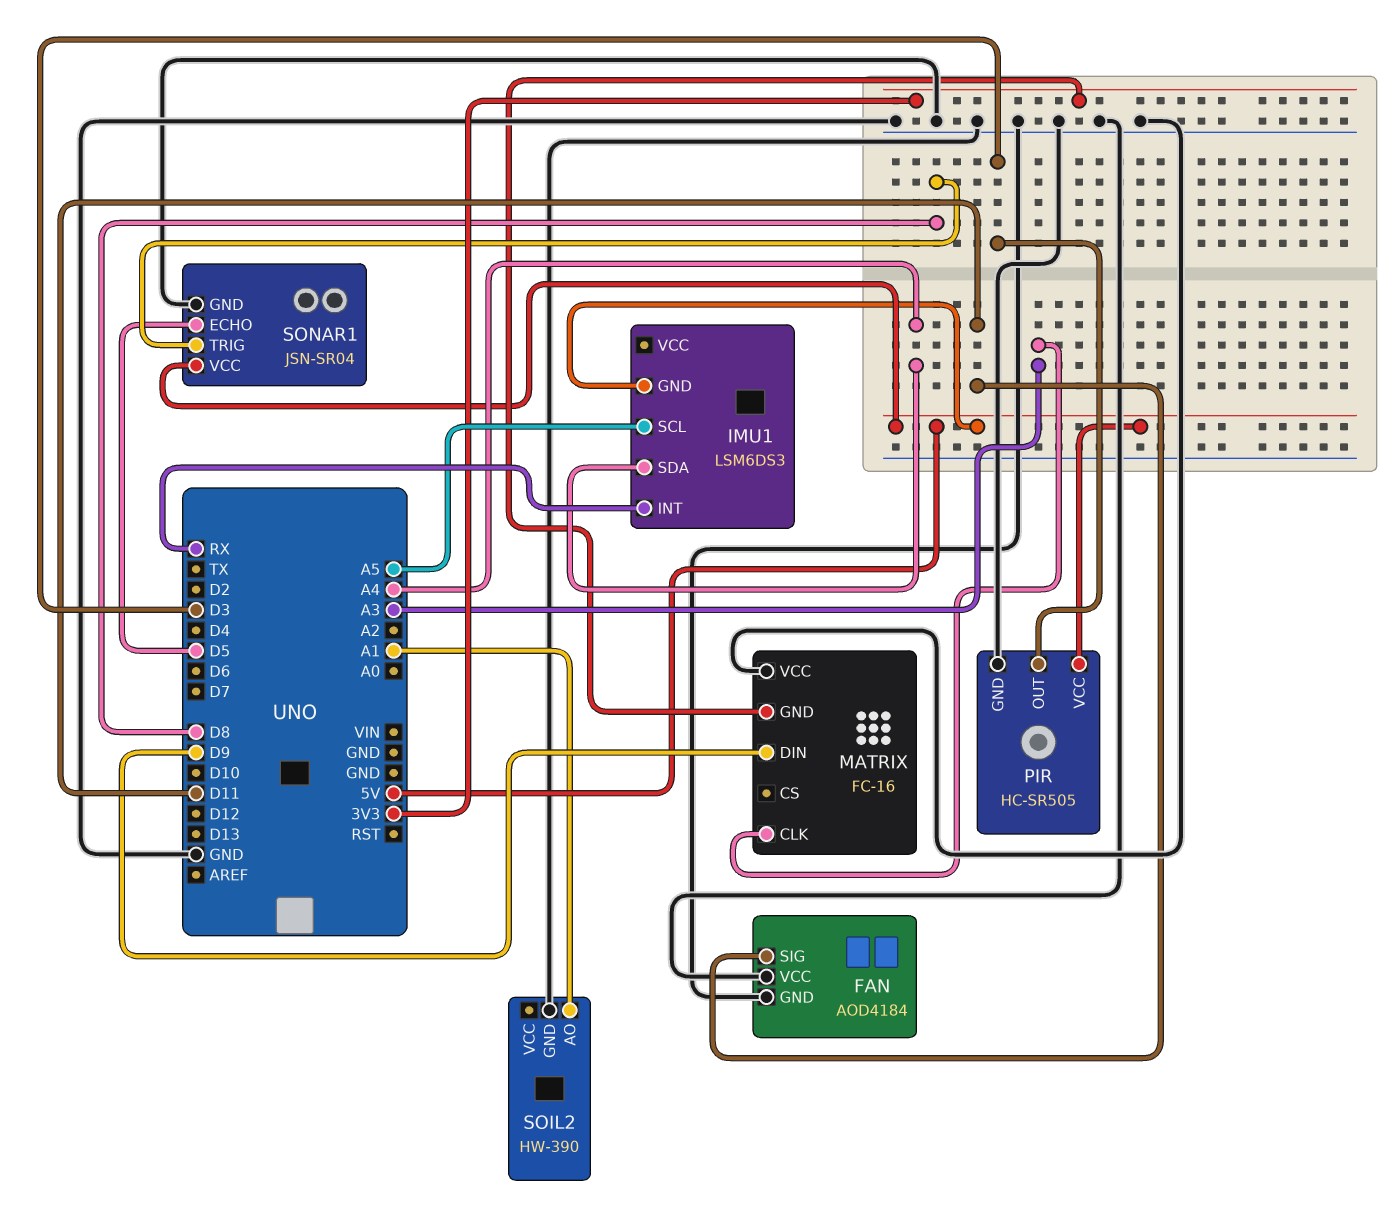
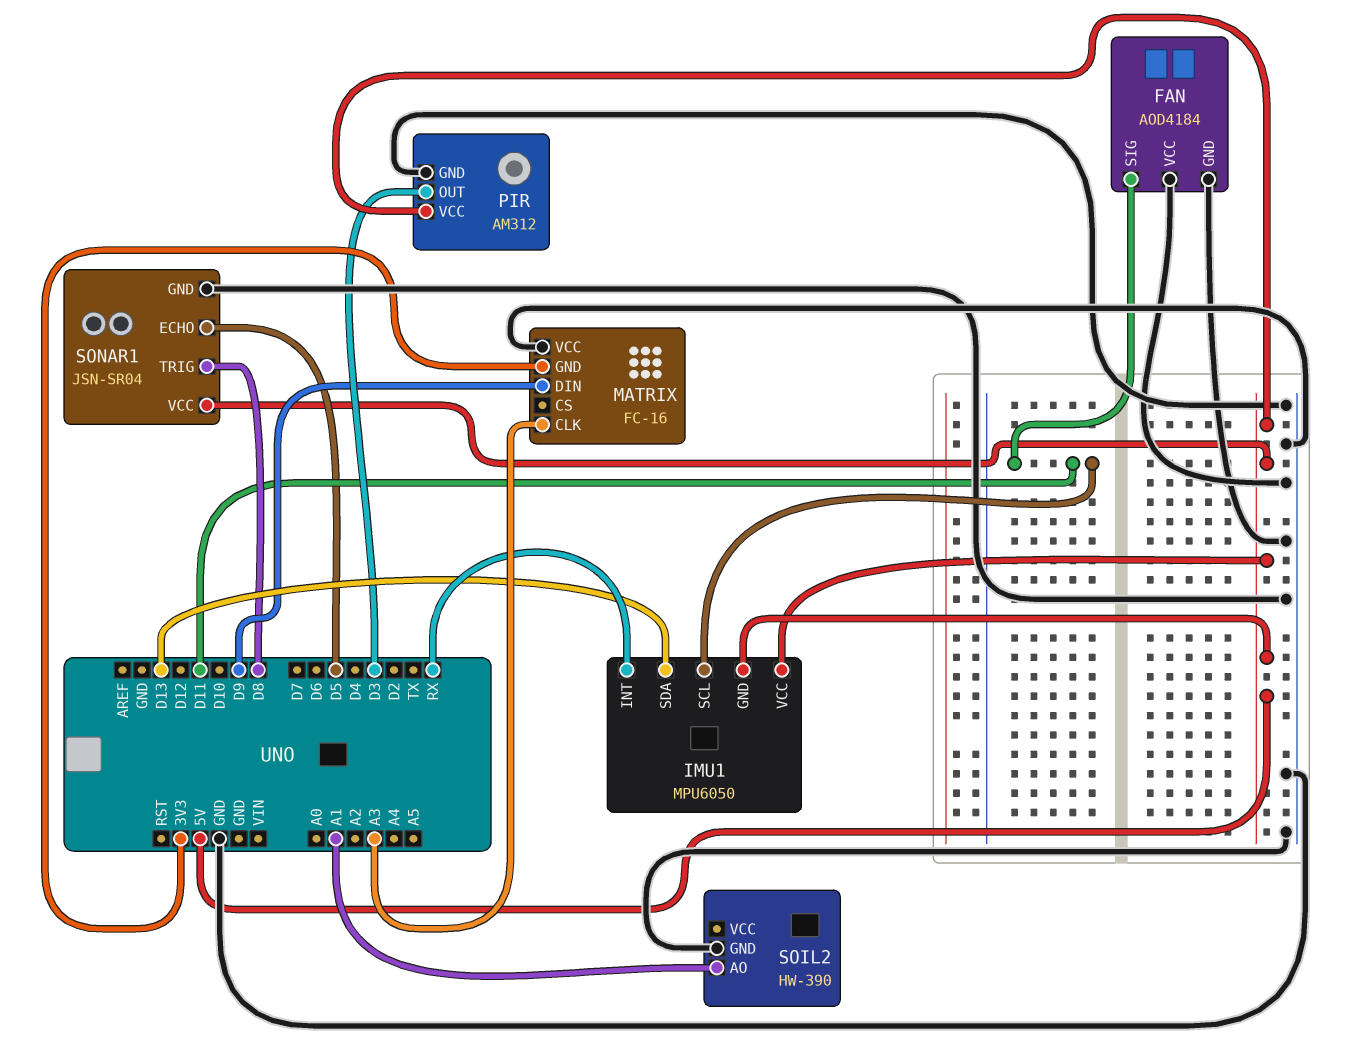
IMU1: LSM6DS3 -> MPU6050
IMU1 pin SCL: A5 -> D11
IMU1 pin SDA: A4 -> D13
IMU1 pin VCC: none -> 5V
PIR: HC-SR505 -> AM312

